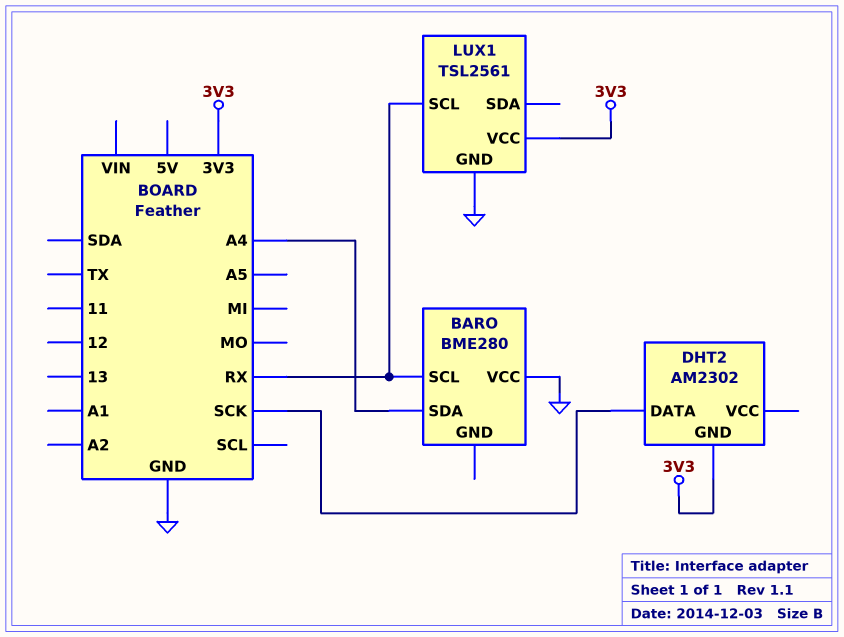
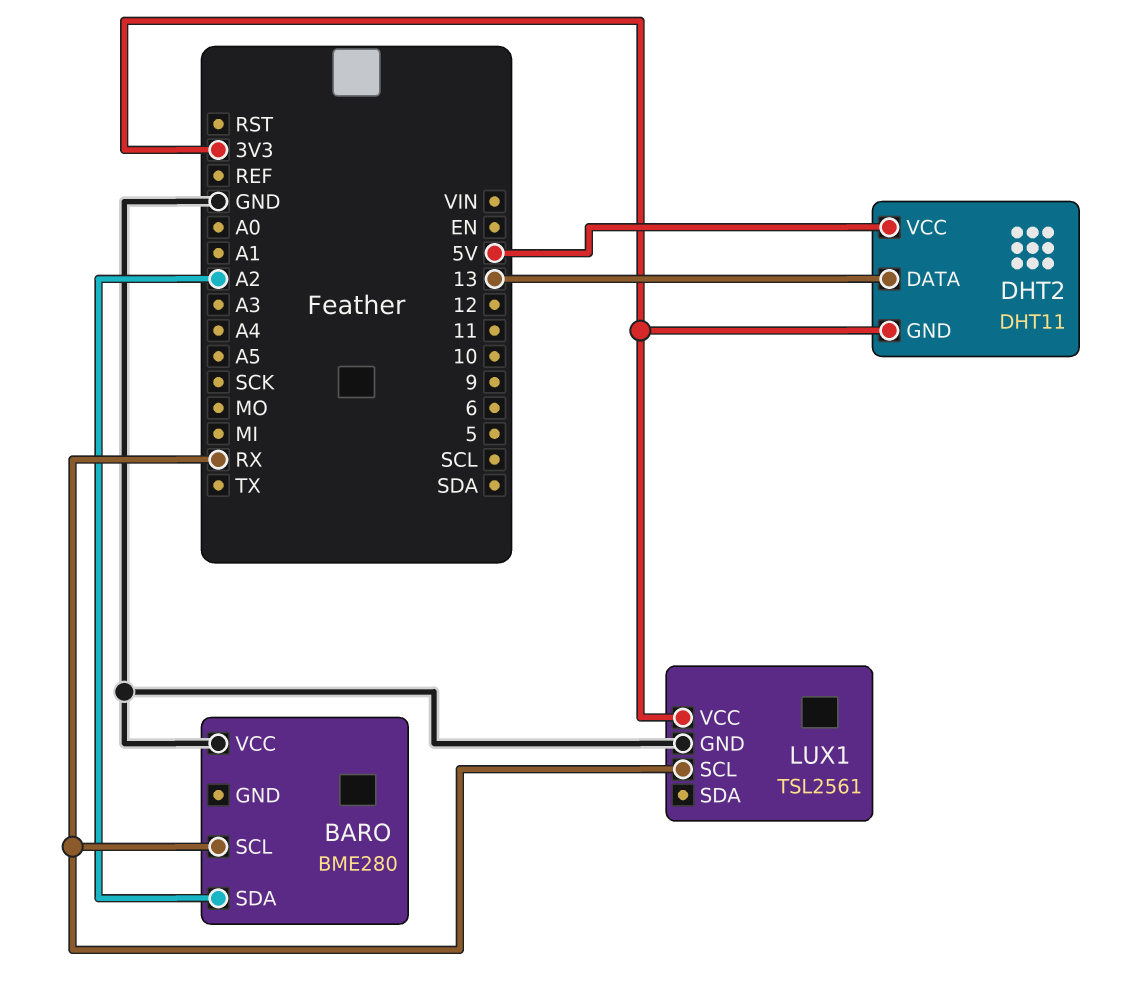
BARO pin SDA: A4 -> A2
DHT2: AM2302 -> DHT11
DHT2 pin DATA: SCK -> 13
DHT2 pin VCC: none -> 5V

